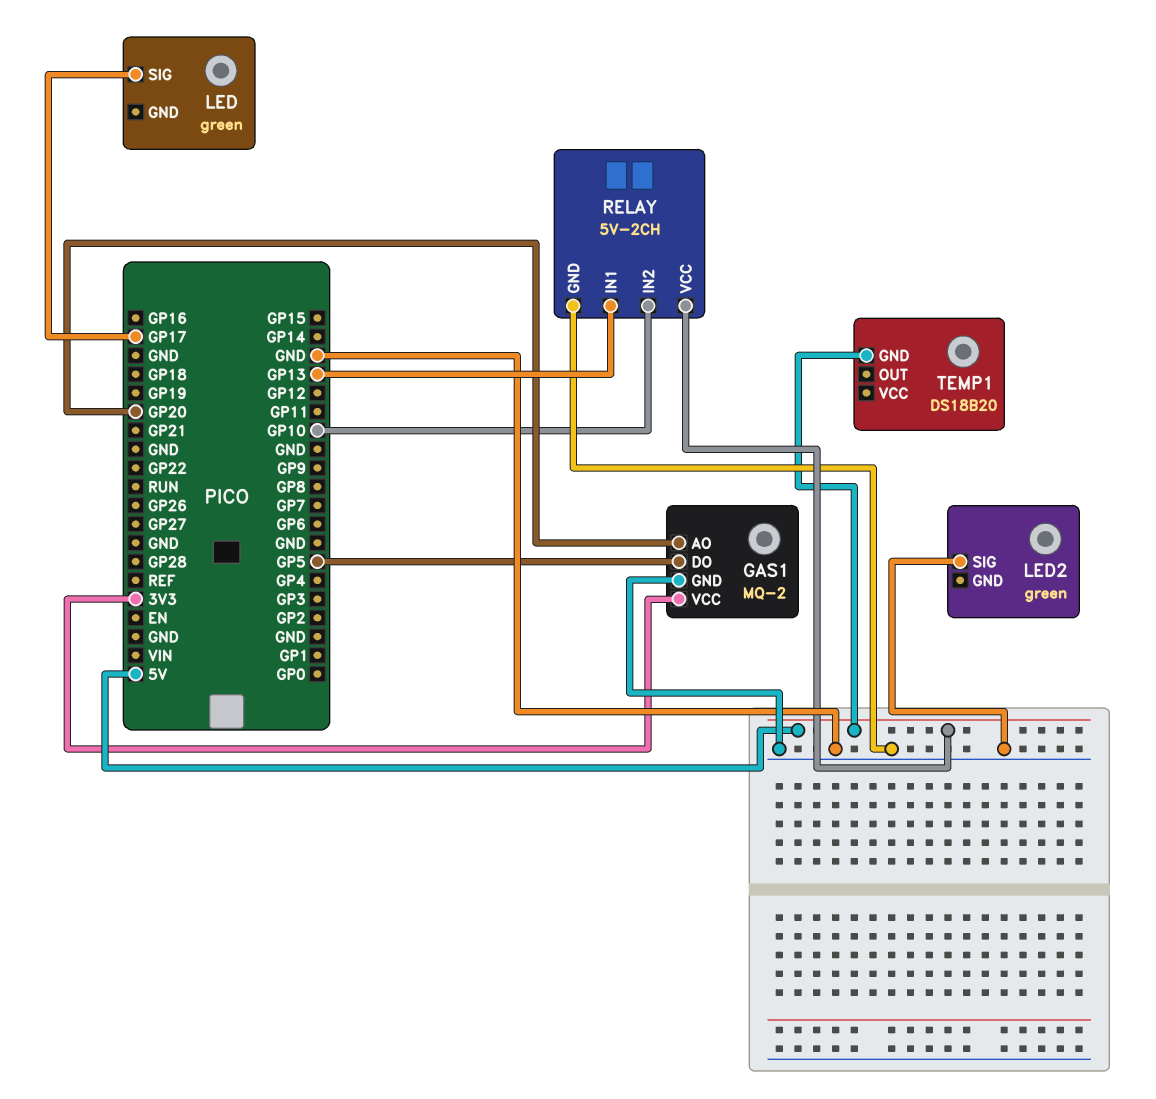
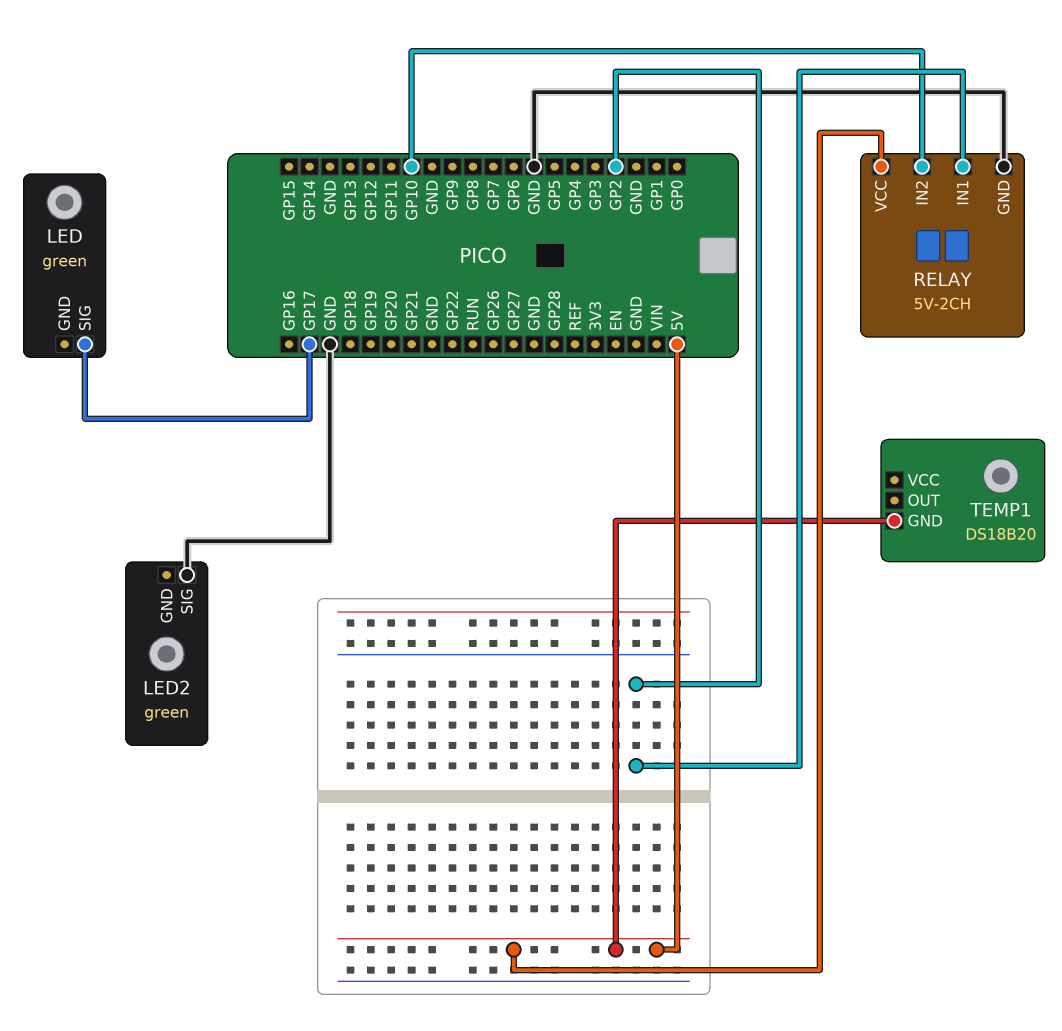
GAS1: MQ-2 -> none
GAS1 pin AO: GP20 -> none
GAS1 pin DO: GP5 -> none
GAS1 pin GND: GND -> none
GAS1 pin VCC: 3V3 -> none
RELAY pin IN1: GP13 -> GP2

